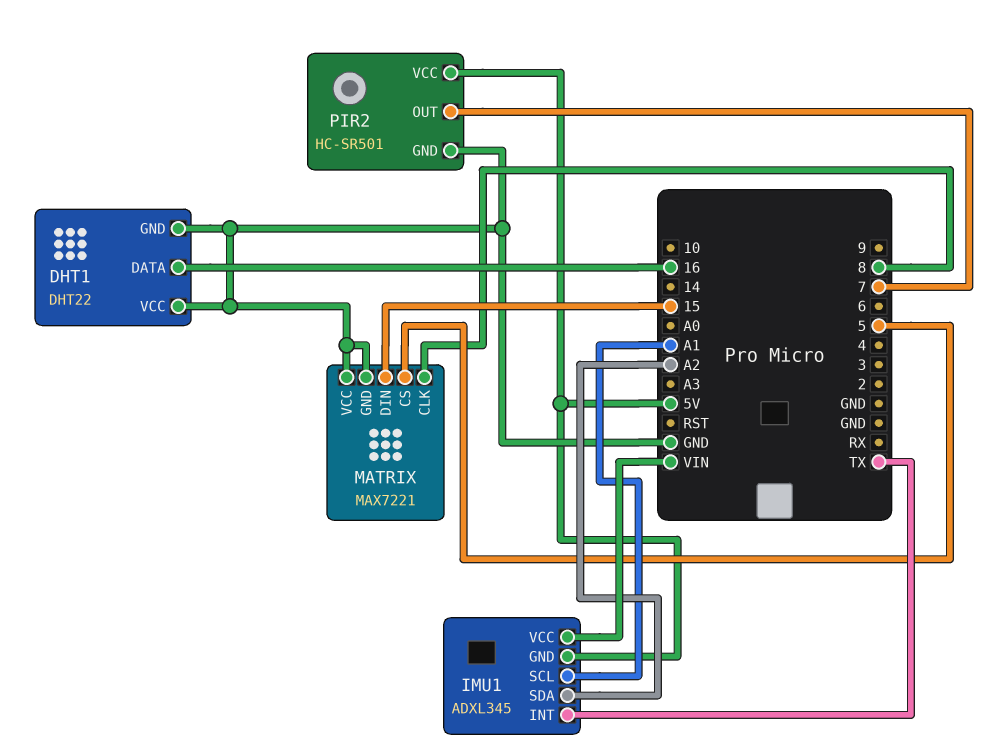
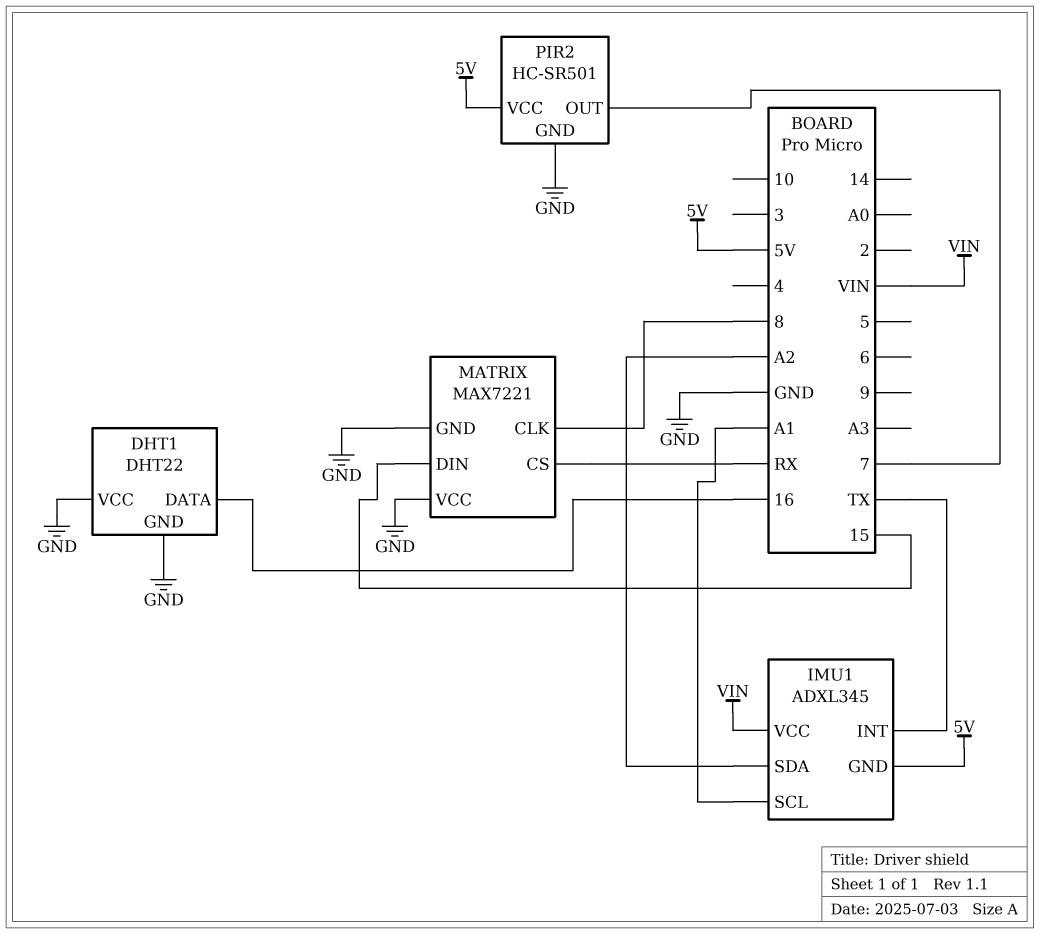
MATRIX pin CS: 5 -> RX

